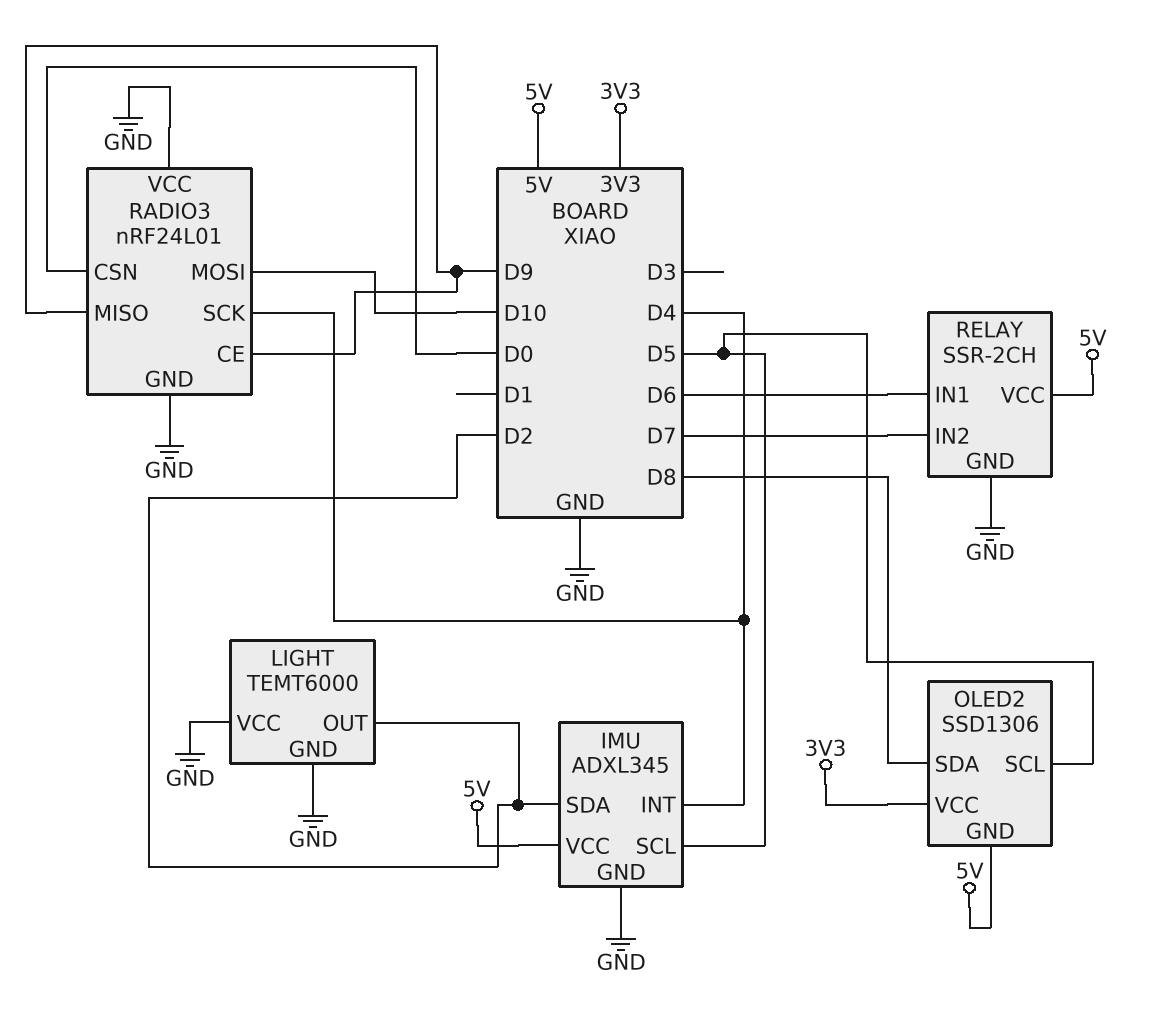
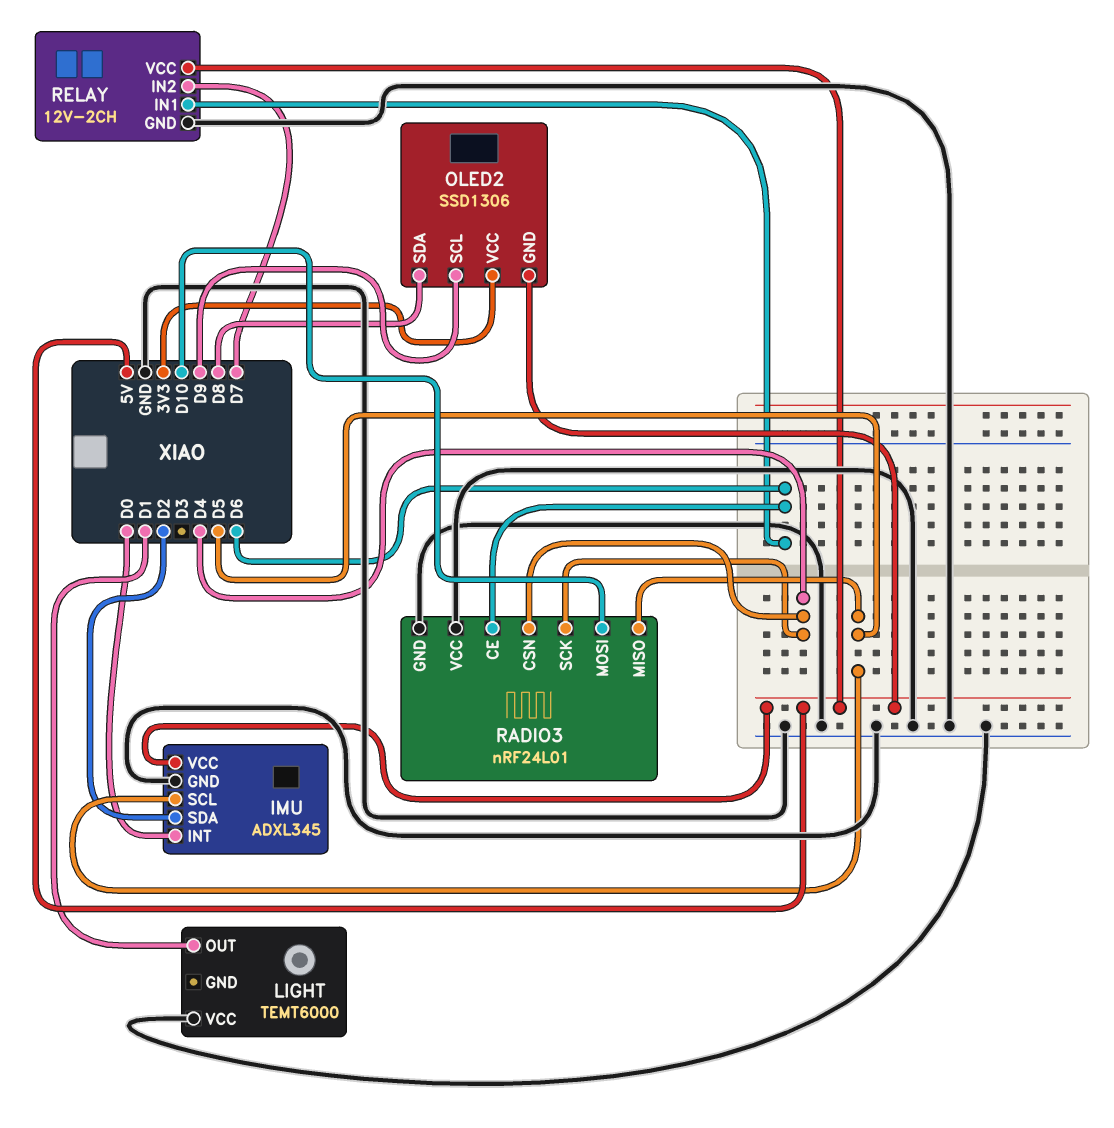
IMU pin INT: D4 -> D0
LIGHT pin GND: GND -> none
LIGHT pin OUT: D2 -> D1
OLED2 pin SCL: D5 -> D9
RADIO3 pin CE: D9 -> D6
RADIO3 pin CSN: D0 -> D4
RADIO3 pin MISO: D9 -> D5
RELAY: SSR-2CH -> 12V-2CH

